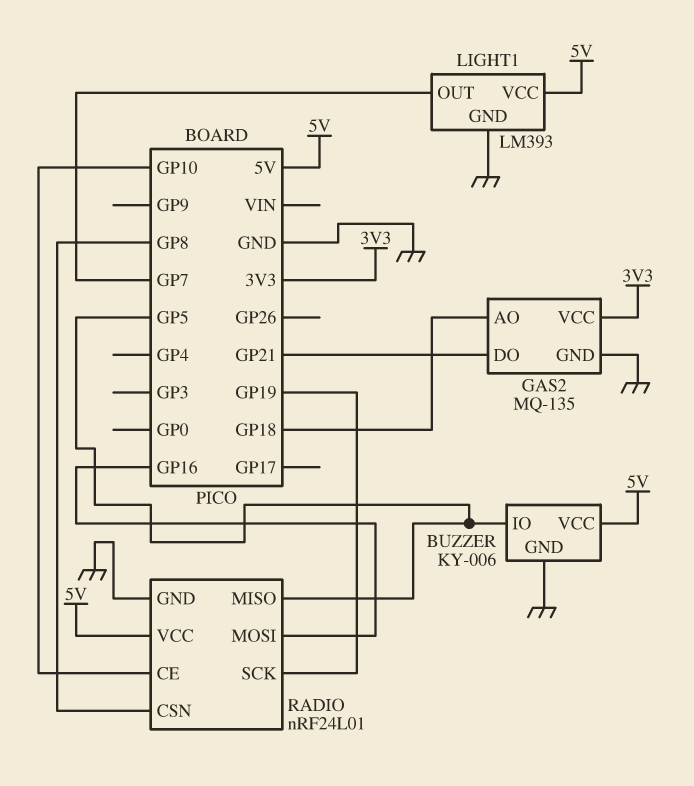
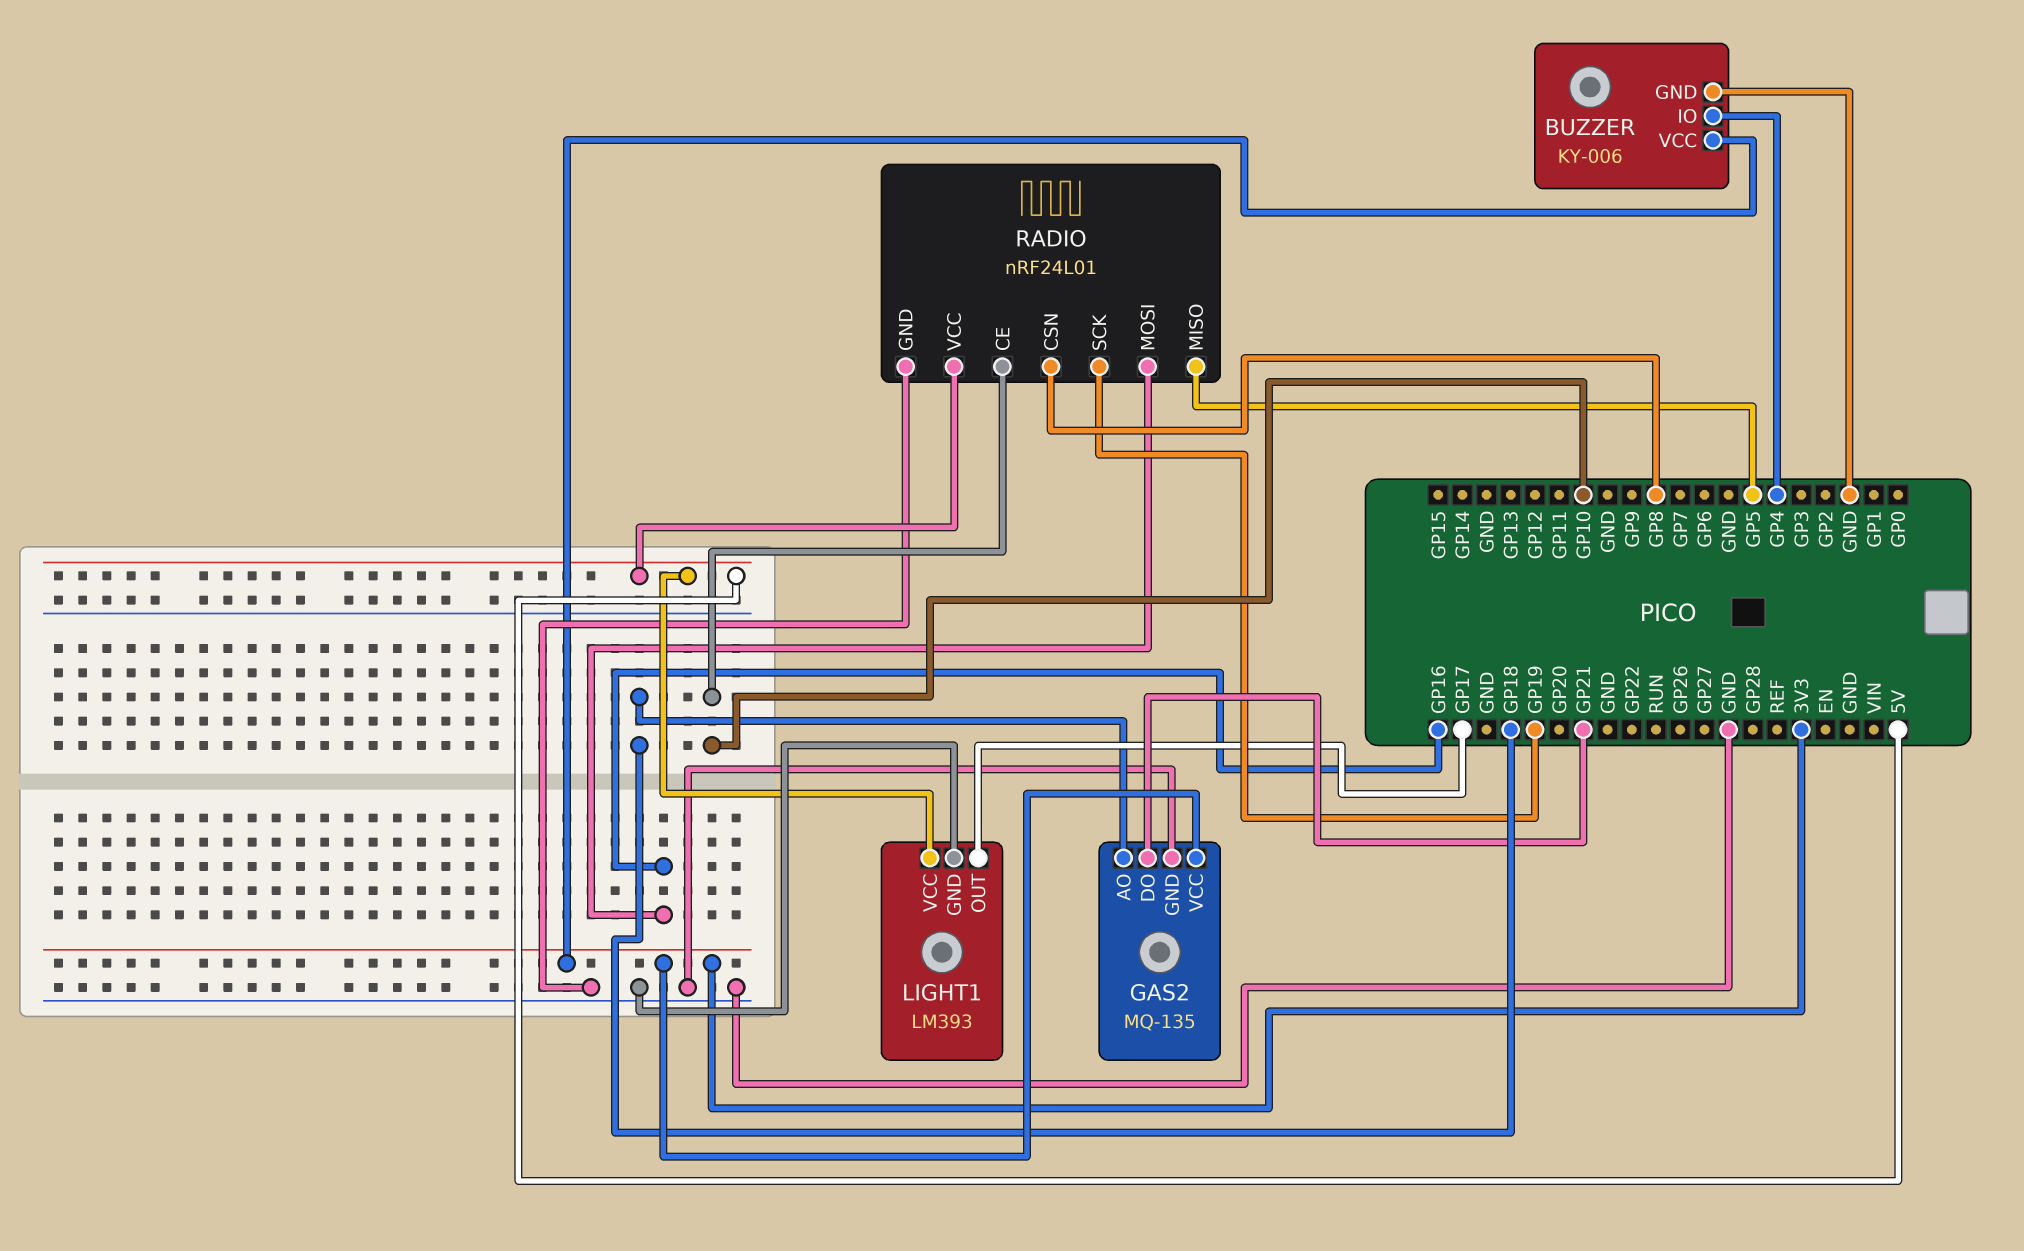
BUZZER pin IO: GP5 -> GP4
BUZZER pin VCC: 5V -> 3V3
LIGHT1 pin OUT: GP7 -> GP17

